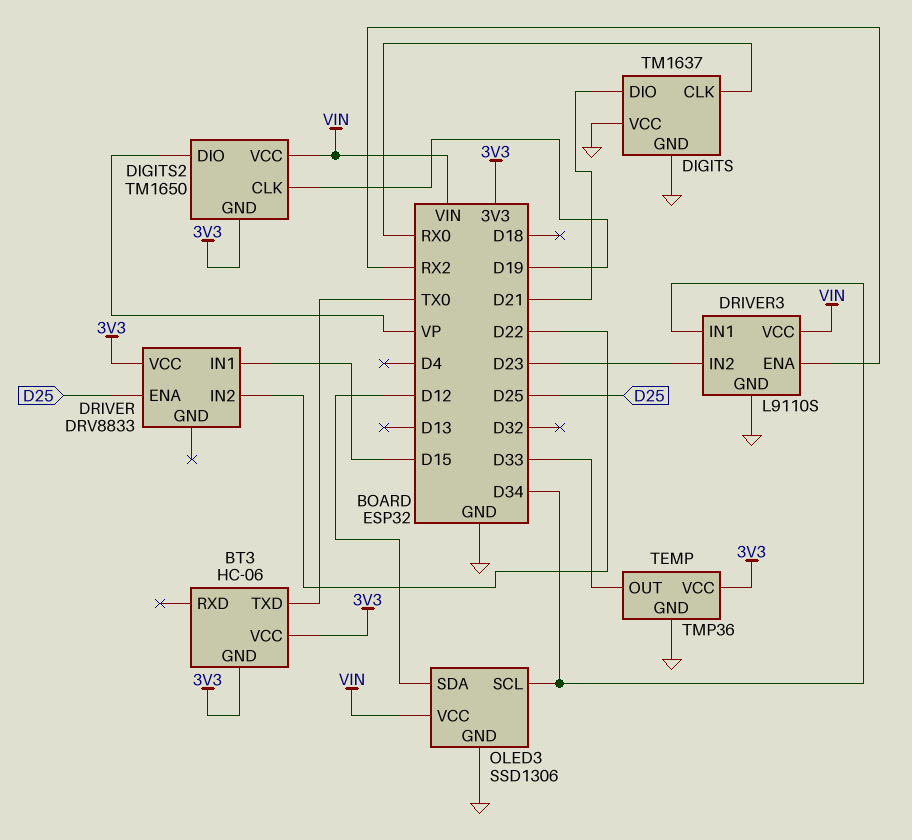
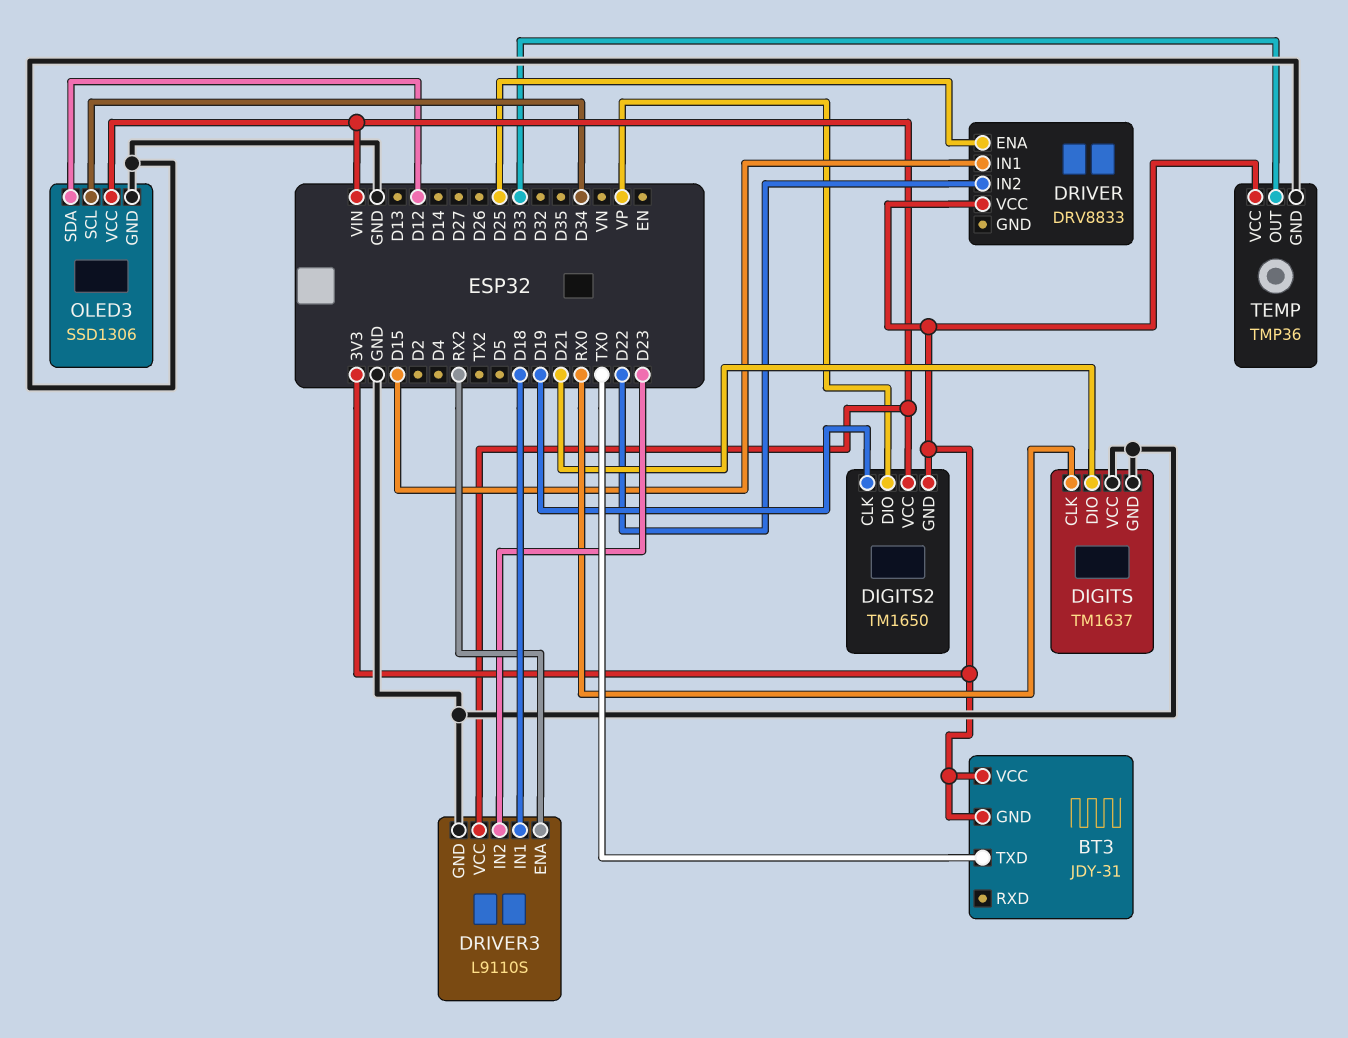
BT3: HC-06 -> JDY-31
DRIVER3 pin IN1: D34 -> D18

